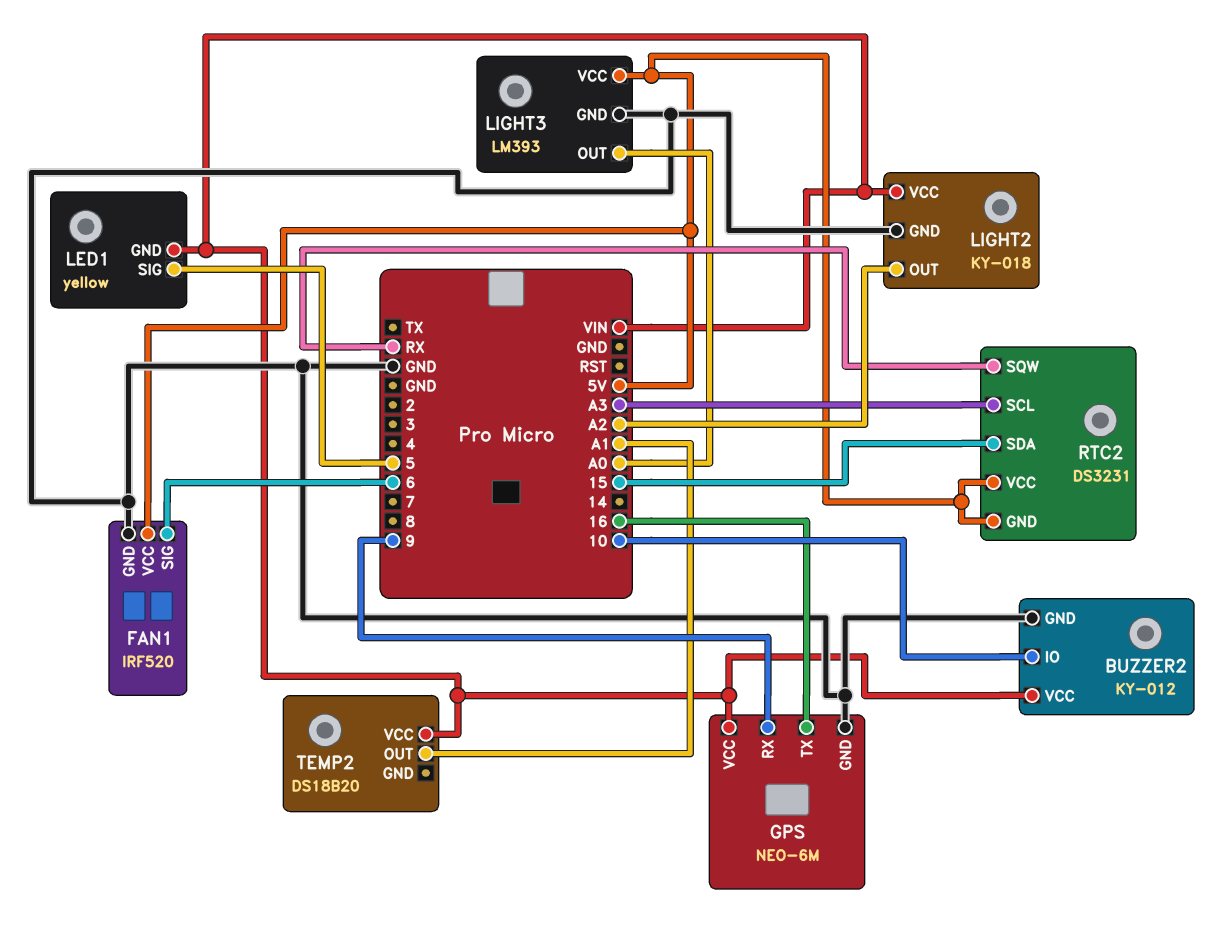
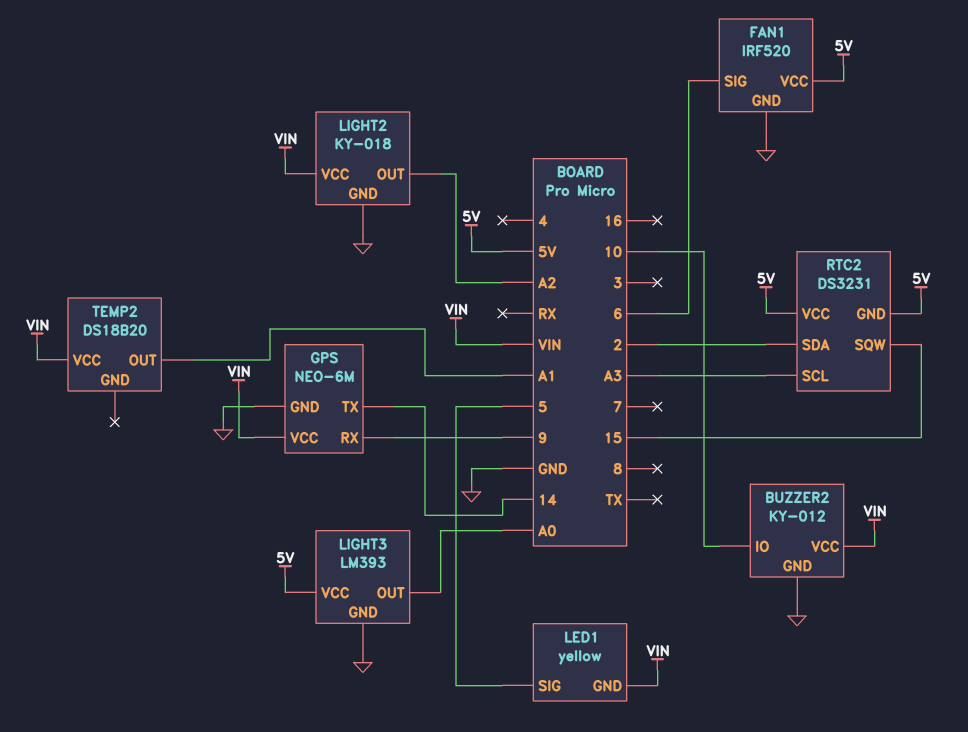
GPS pin TX: 16 -> 14
RTC2 pin SDA: 15 -> 2
RTC2 pin SQW: RX -> 15

